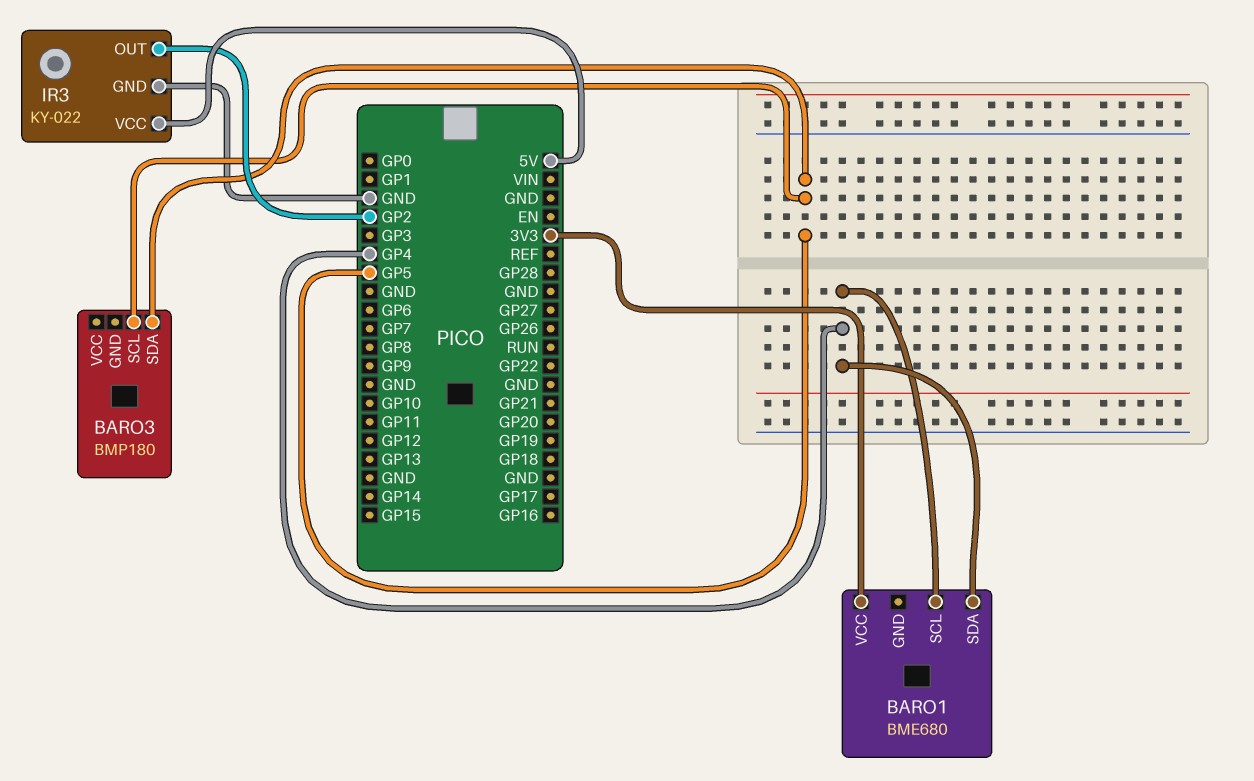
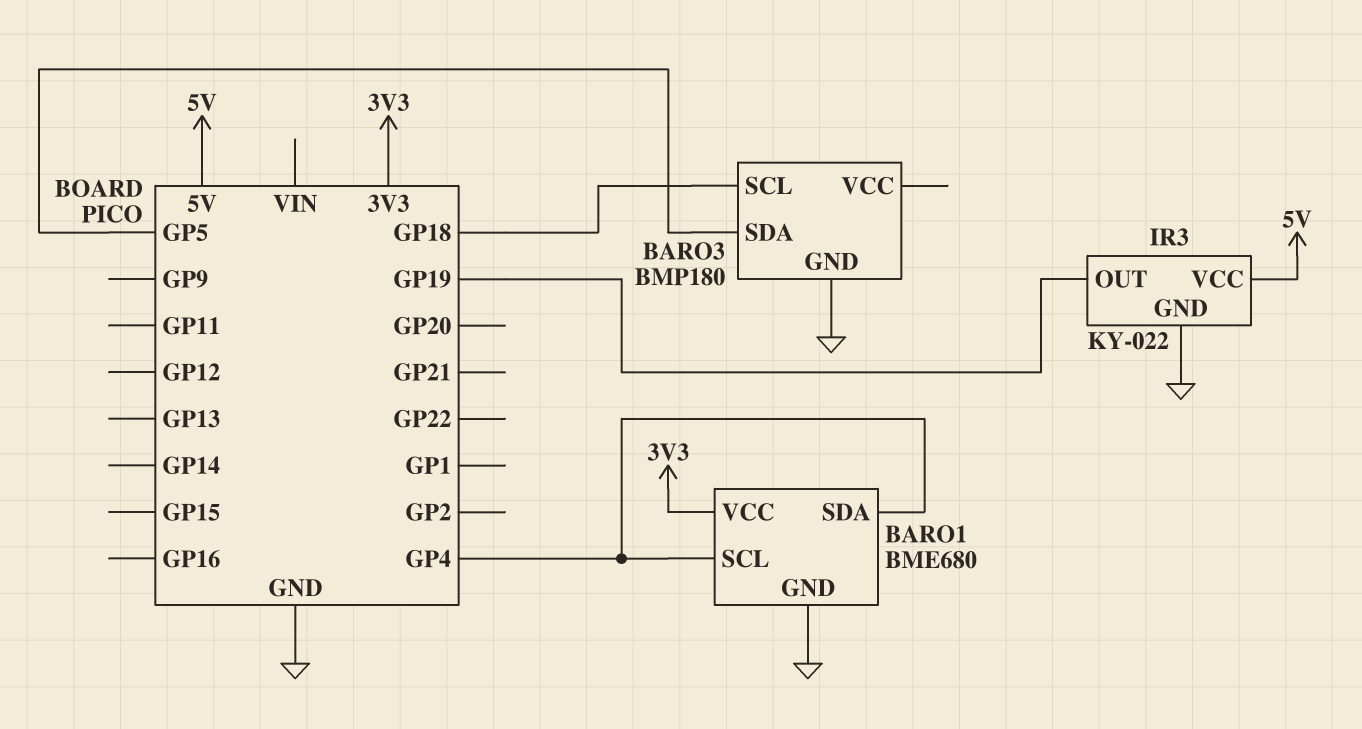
BARO1 pin GND: none -> GND
BARO3 pin GND: none -> GND
BARO3 pin SCL: GP5 -> GP18
IR3 pin OUT: GP2 -> GP19

